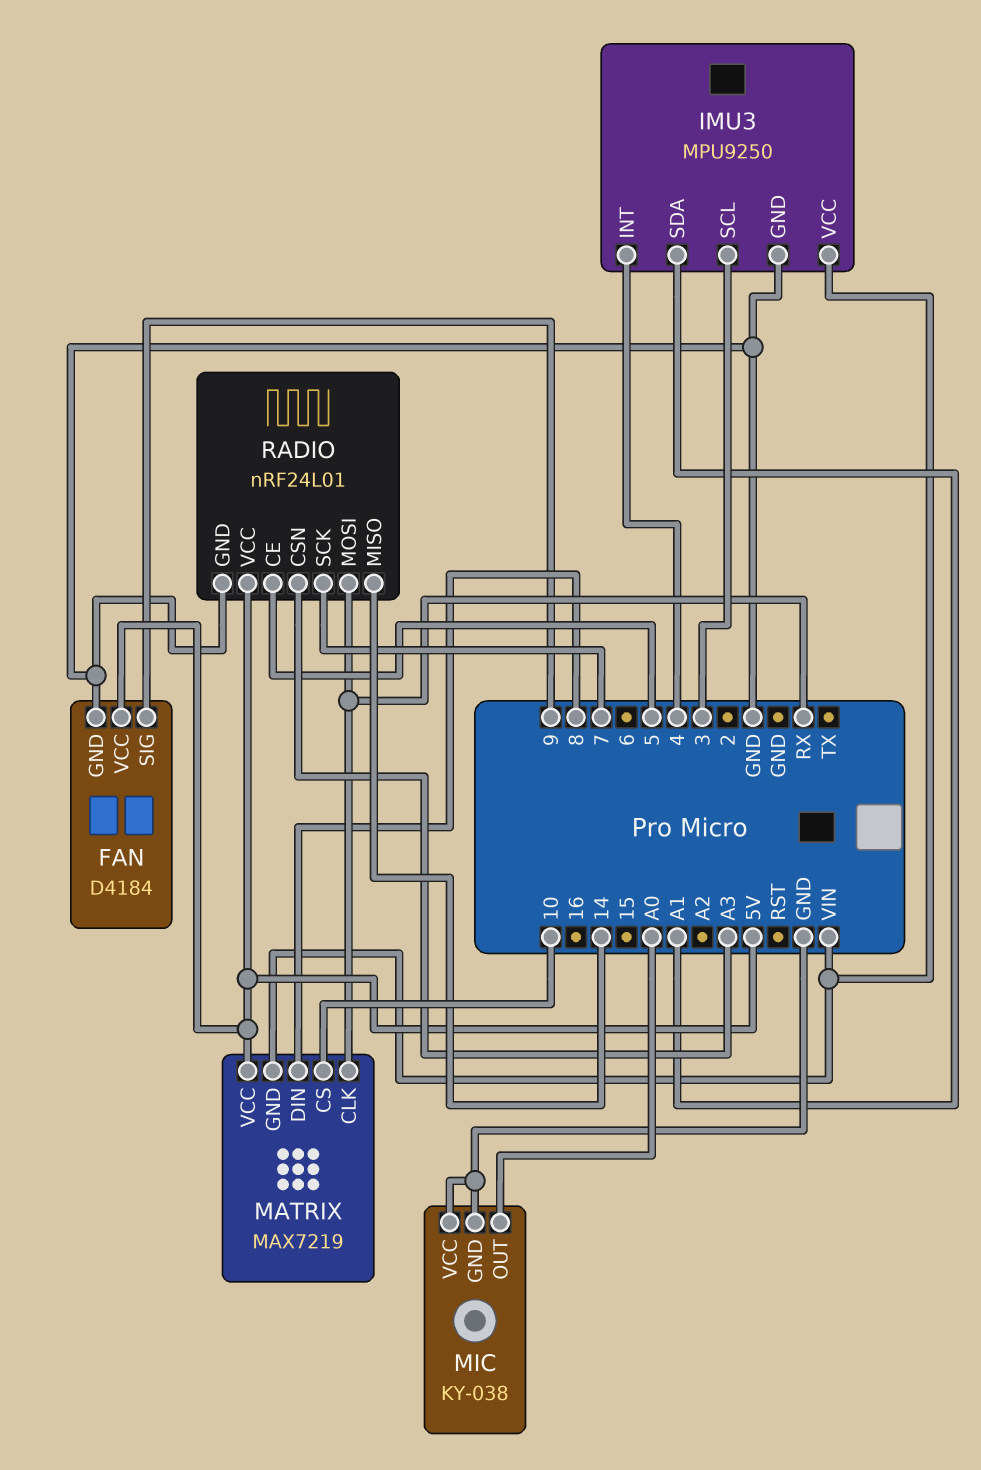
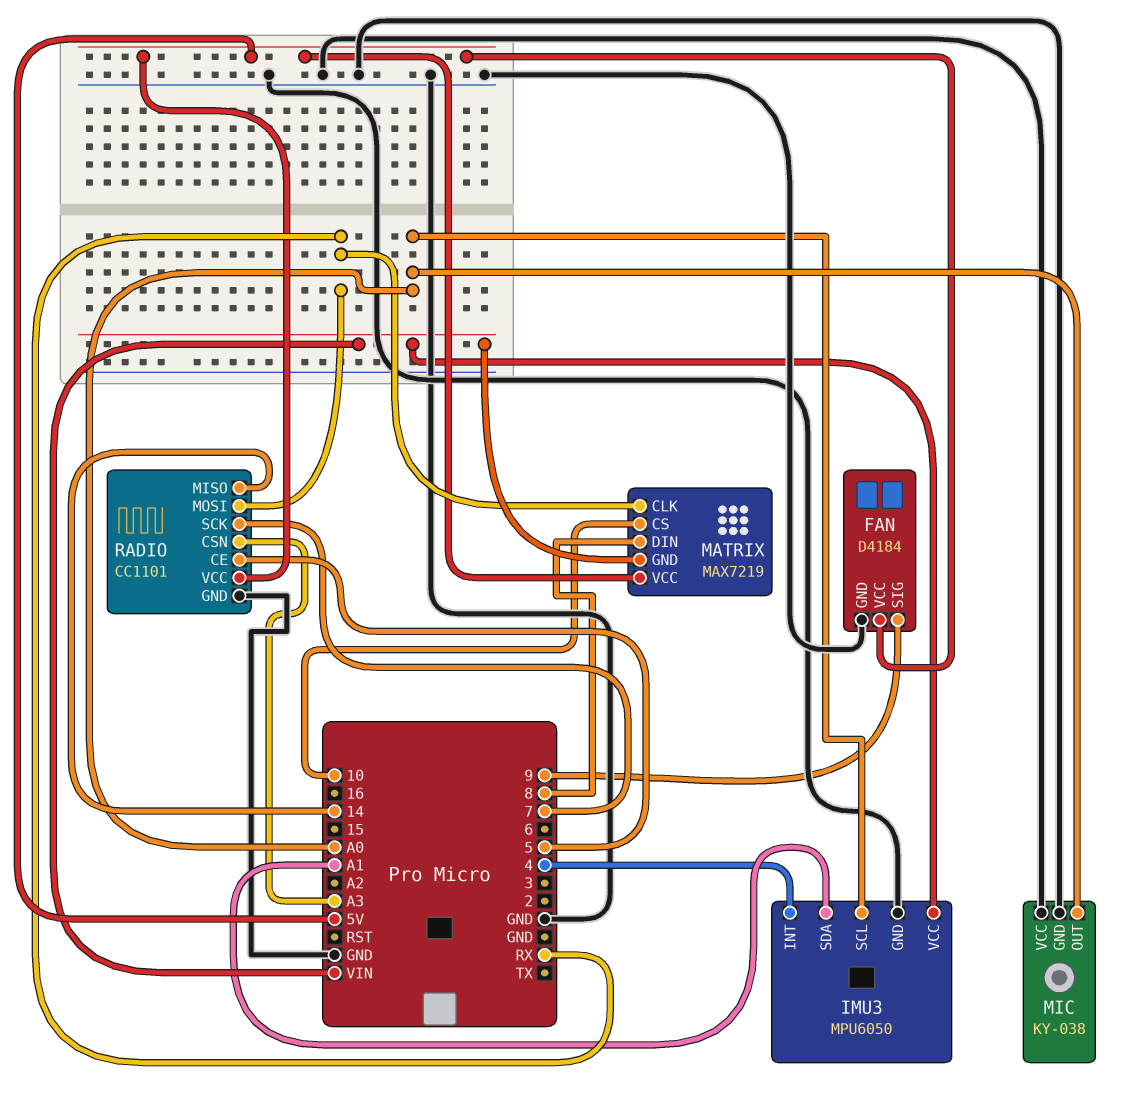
IMU3: MPU9250 -> MPU6050
IMU3 pin SCL: 3 -> A0
RADIO: nRF24L01 -> CC1101

